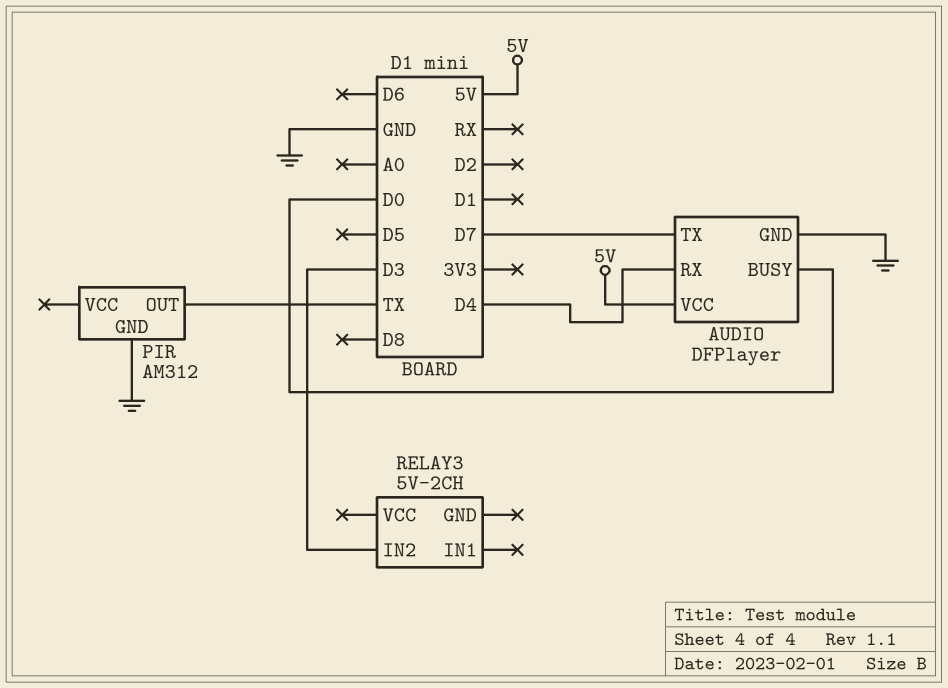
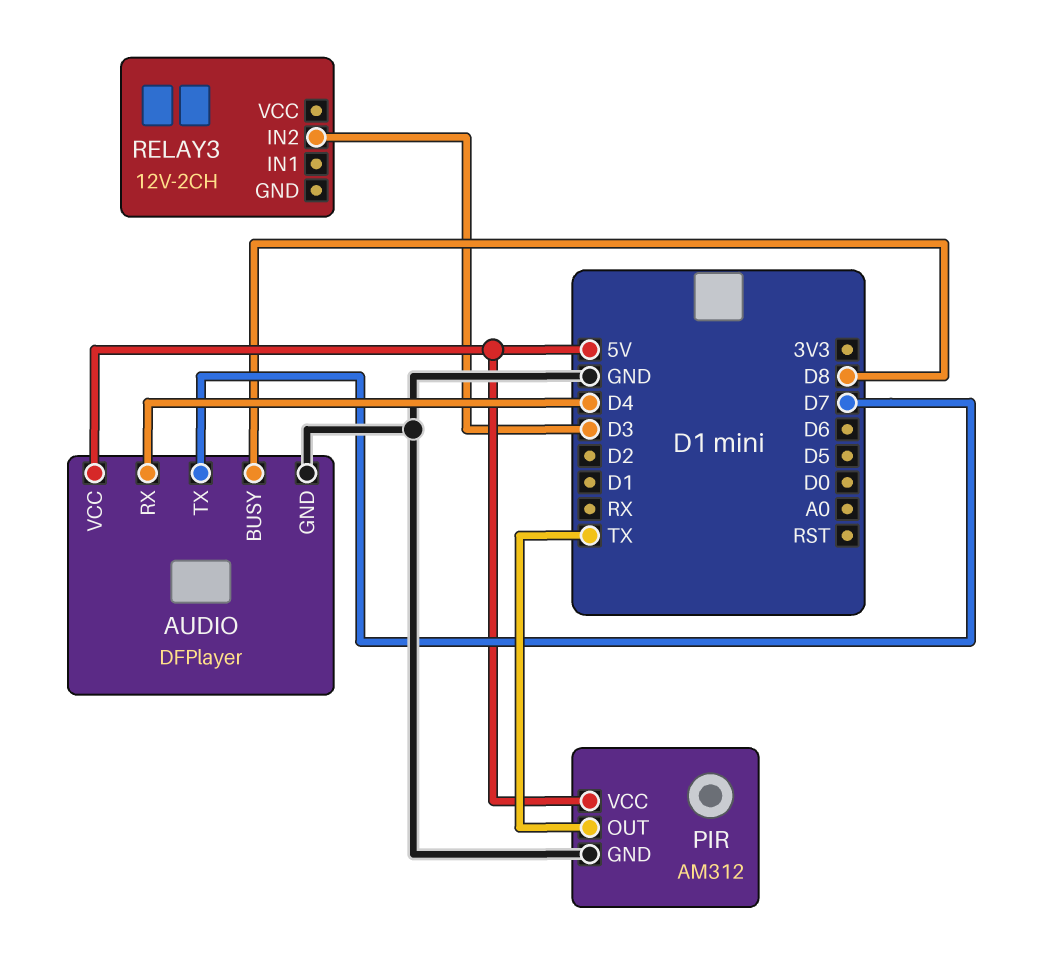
AUDIO pin BUSY: D0 -> D8
PIR pin VCC: none -> 5V
RELAY3: 5V-2CH -> 12V-2CH

